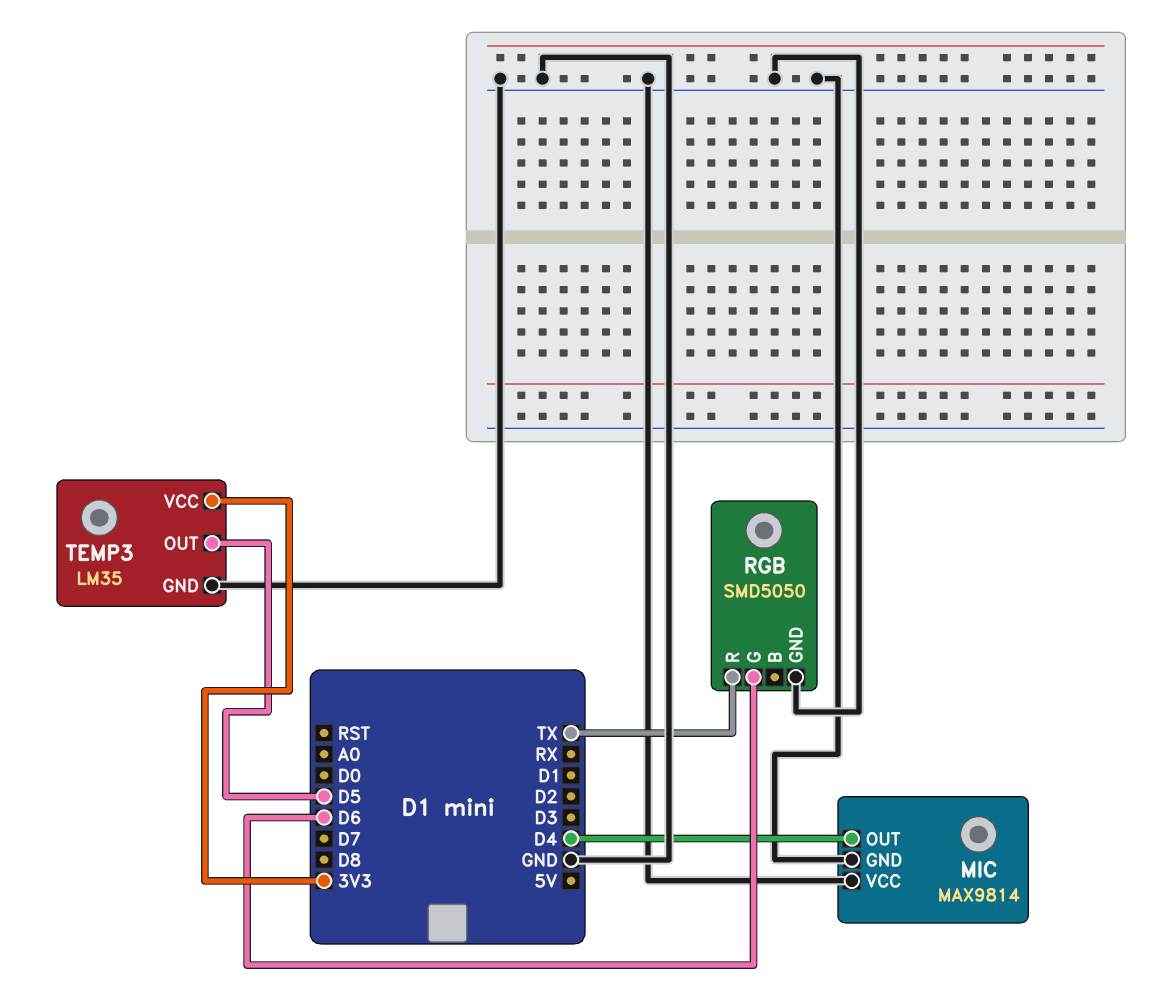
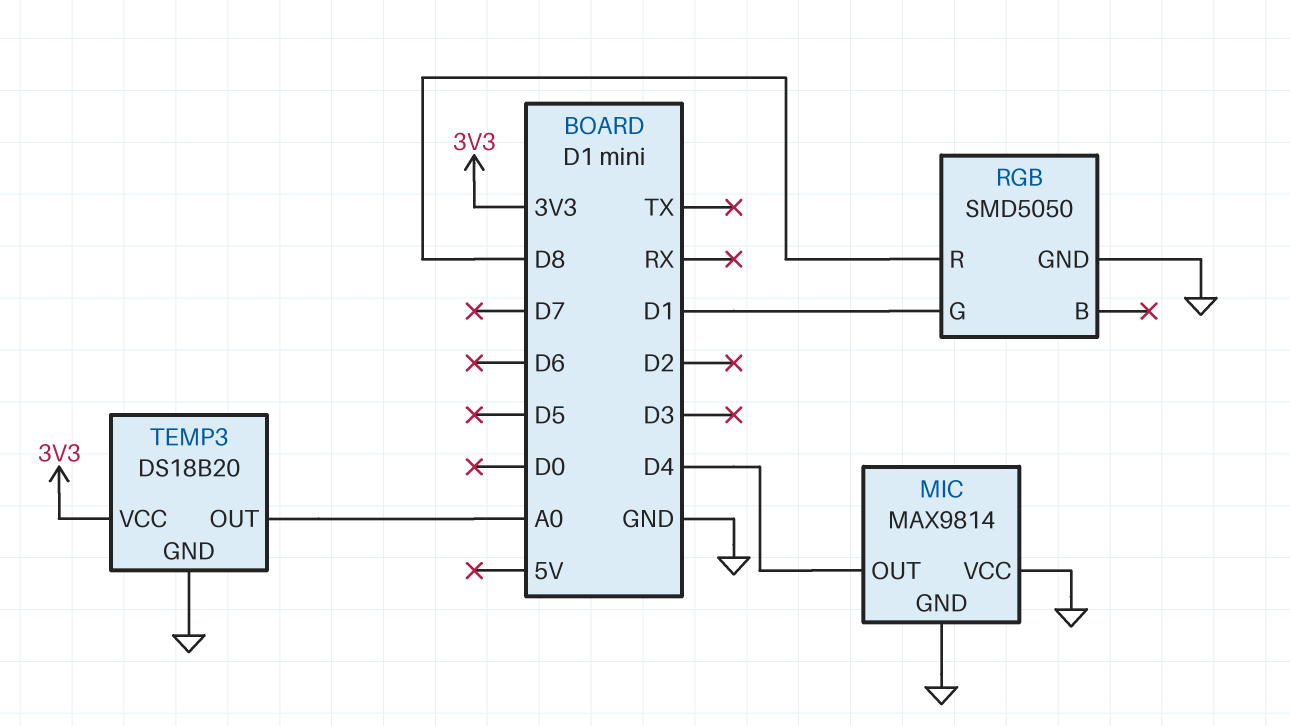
RGB pin G: D6 -> D1
RGB pin R: TX -> D8
TEMP3: LM35 -> DS18B20
TEMP3 pin OUT: D5 -> A0

